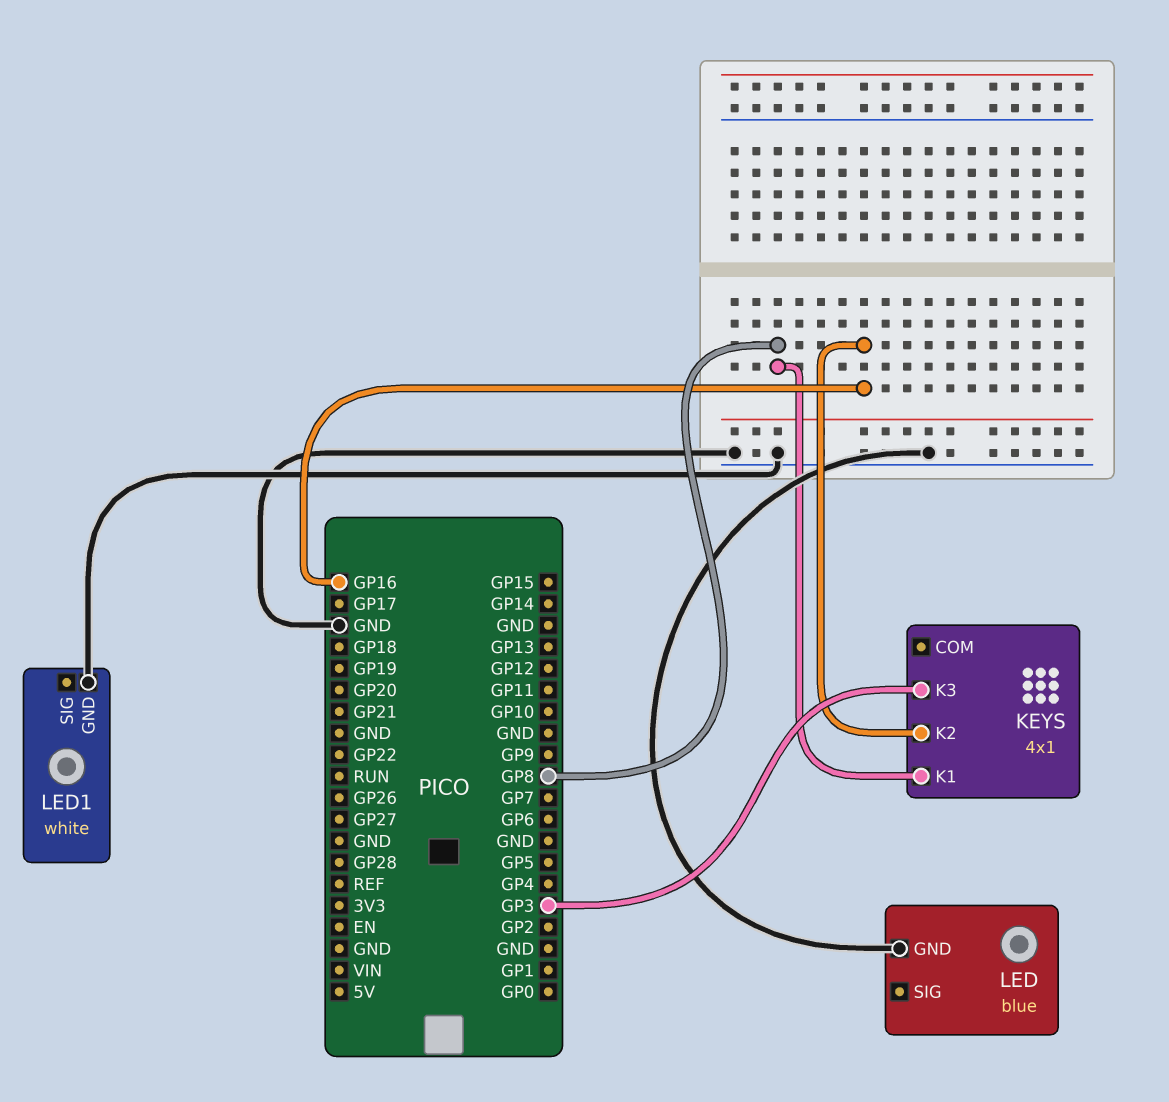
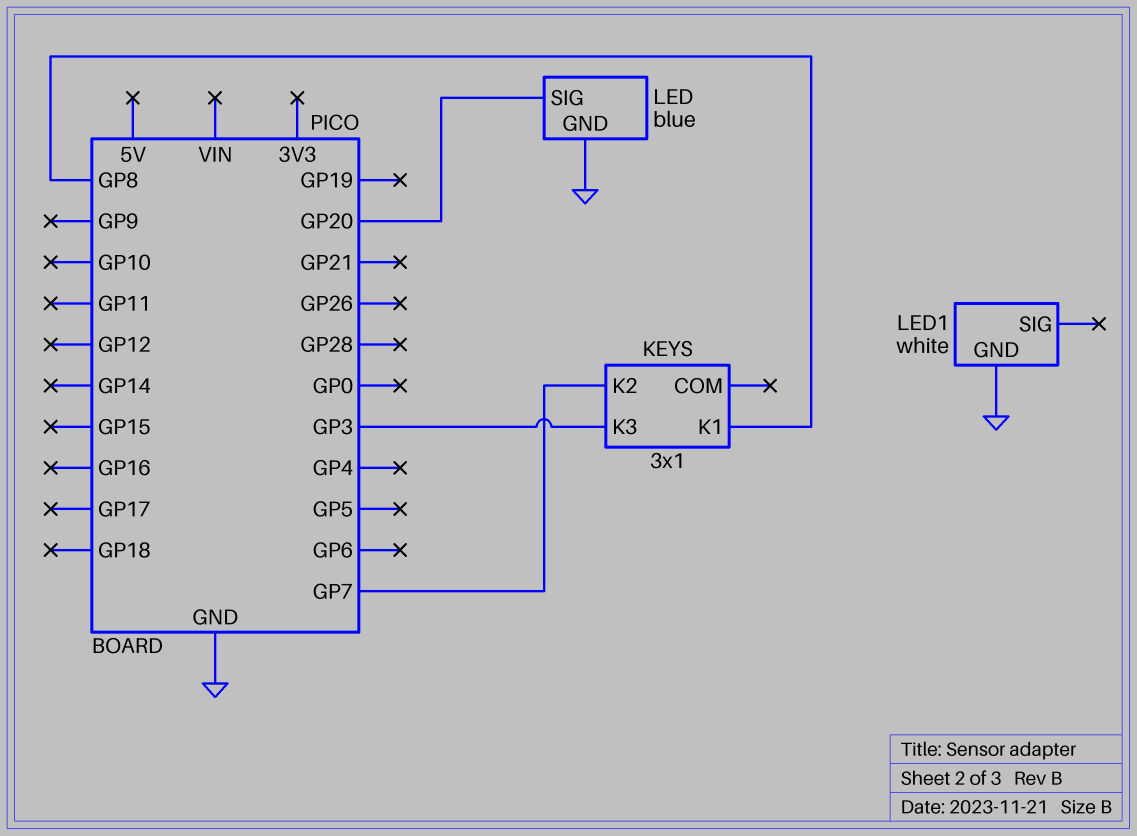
KEYS: 4x1 -> 3x1
KEYS pin K2: GP16 -> GP7
LED pin SIG: none -> GP20

